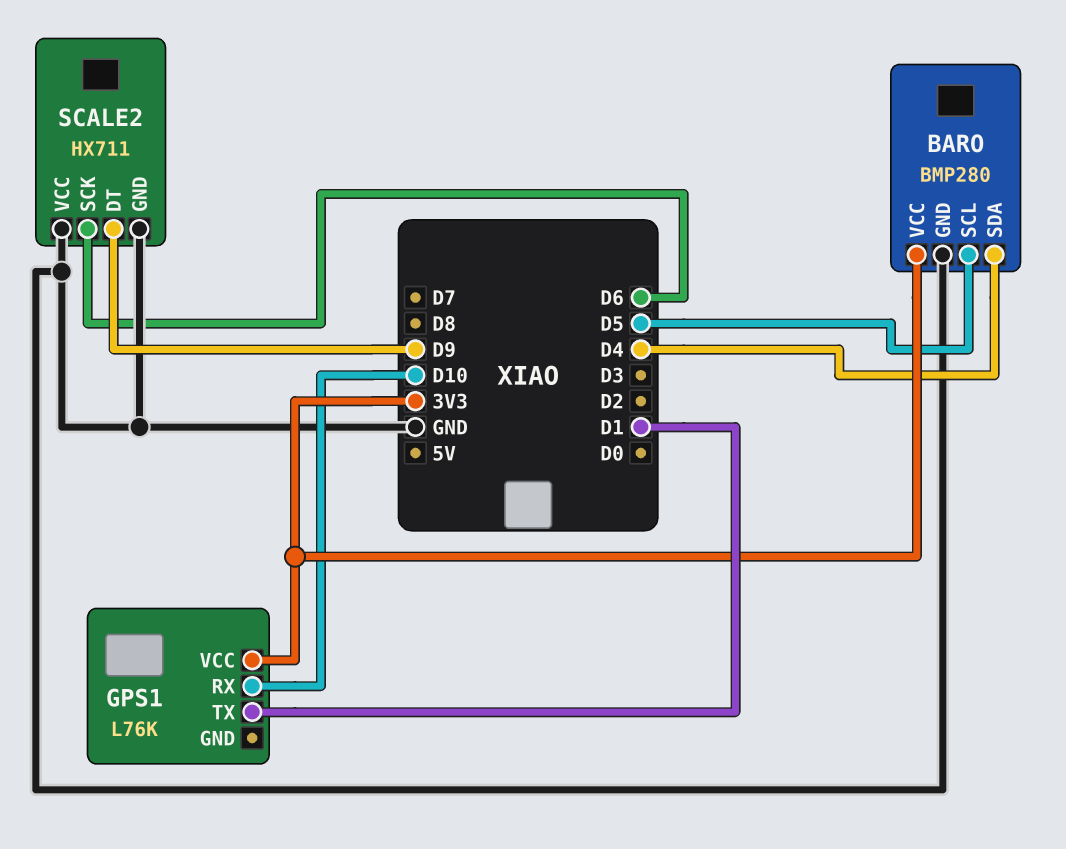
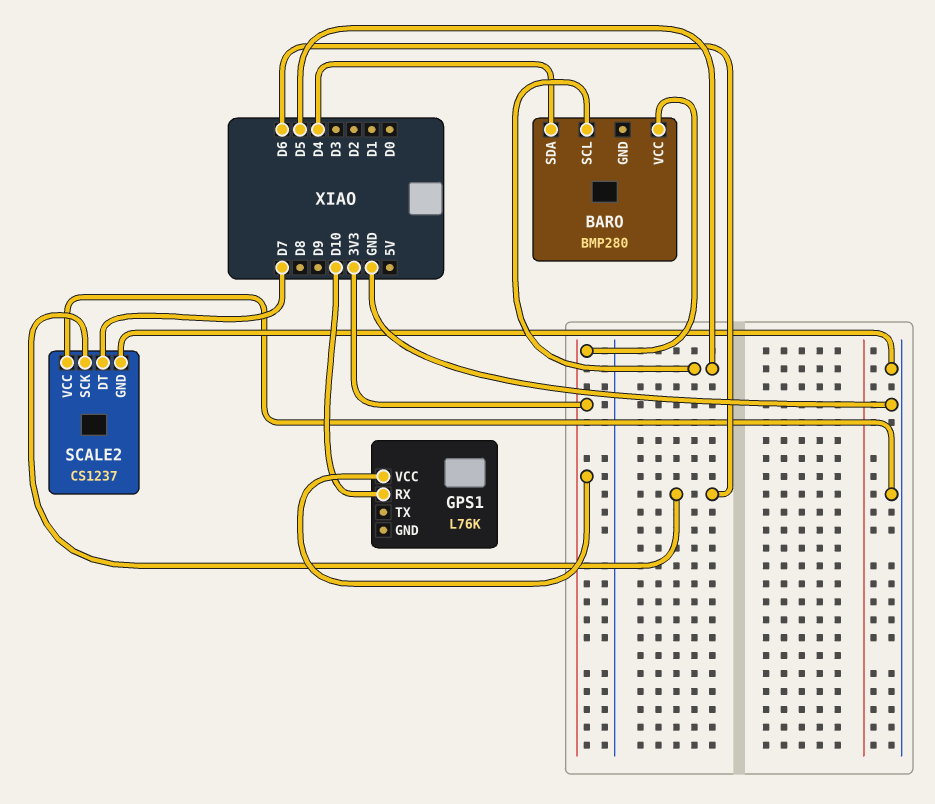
BARO pin GND: GND -> none
GPS1 pin TX: D1 -> none
SCALE2: HX711 -> CS1237
SCALE2 pin DT: D9 -> D7

